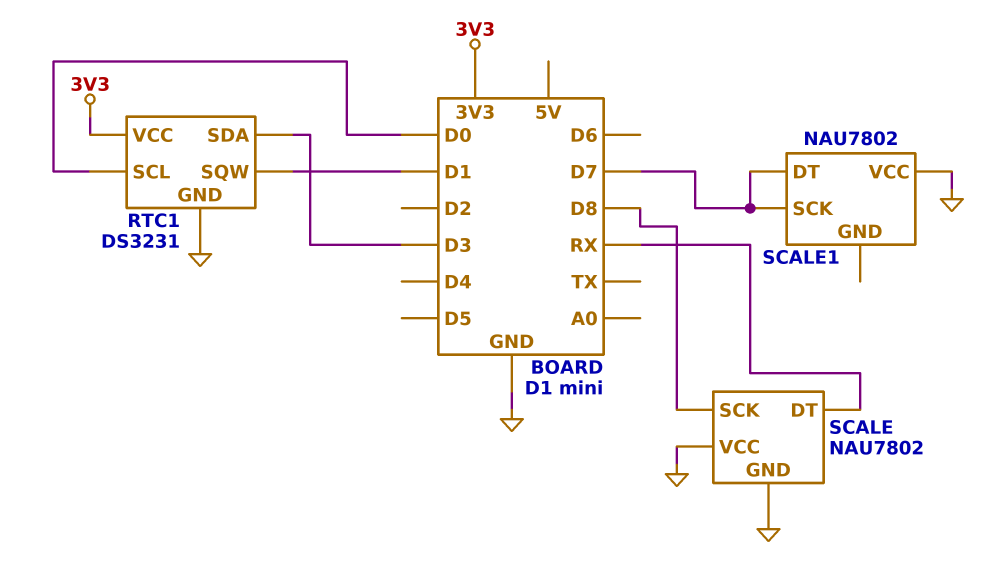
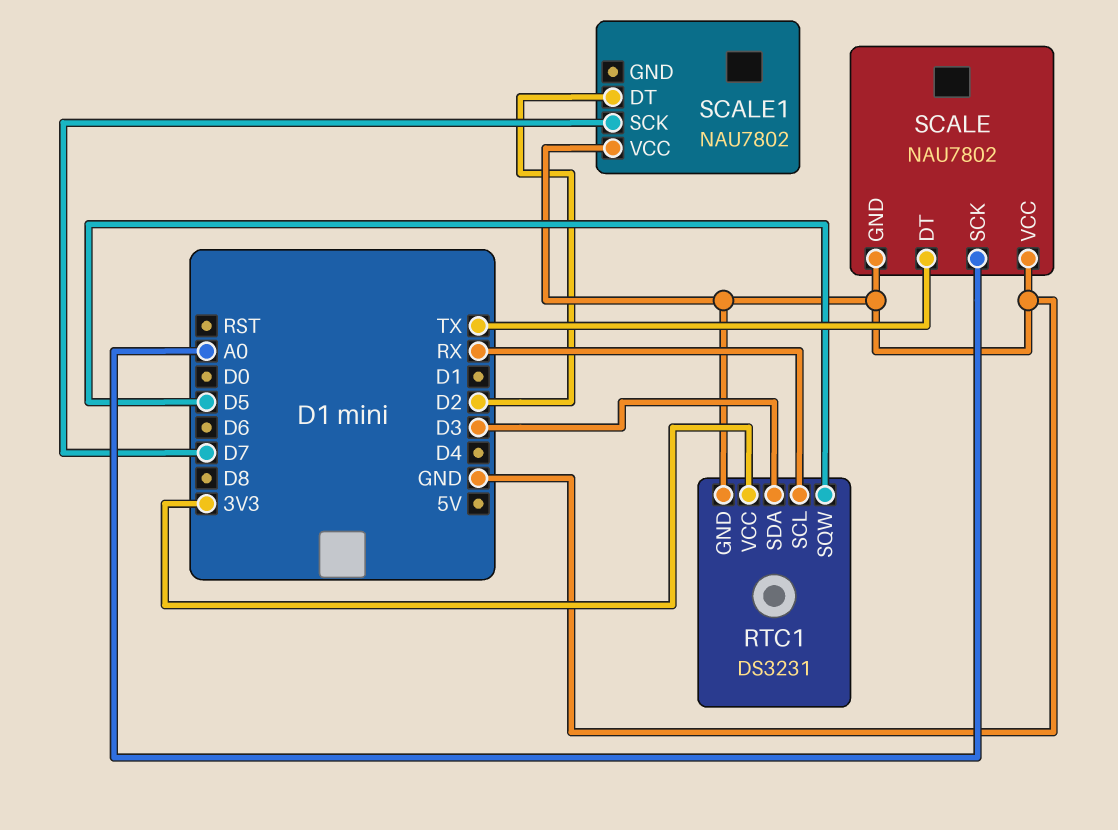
RTC1 pin SCL: D0 -> RX
RTC1 pin SQW: D1 -> D5
SCALE pin DT: RX -> TX
SCALE pin SCK: D8 -> A0
SCALE1 pin DT: D7 -> D2

